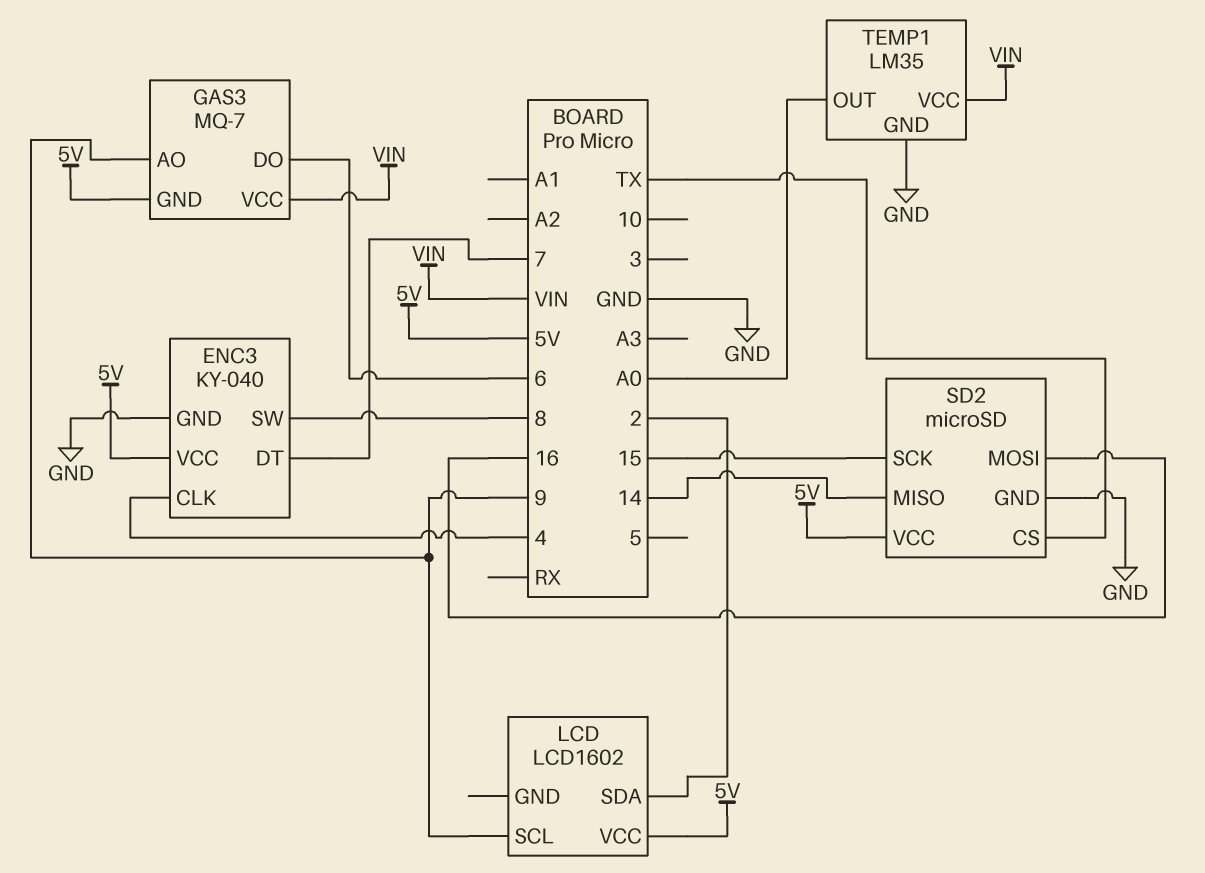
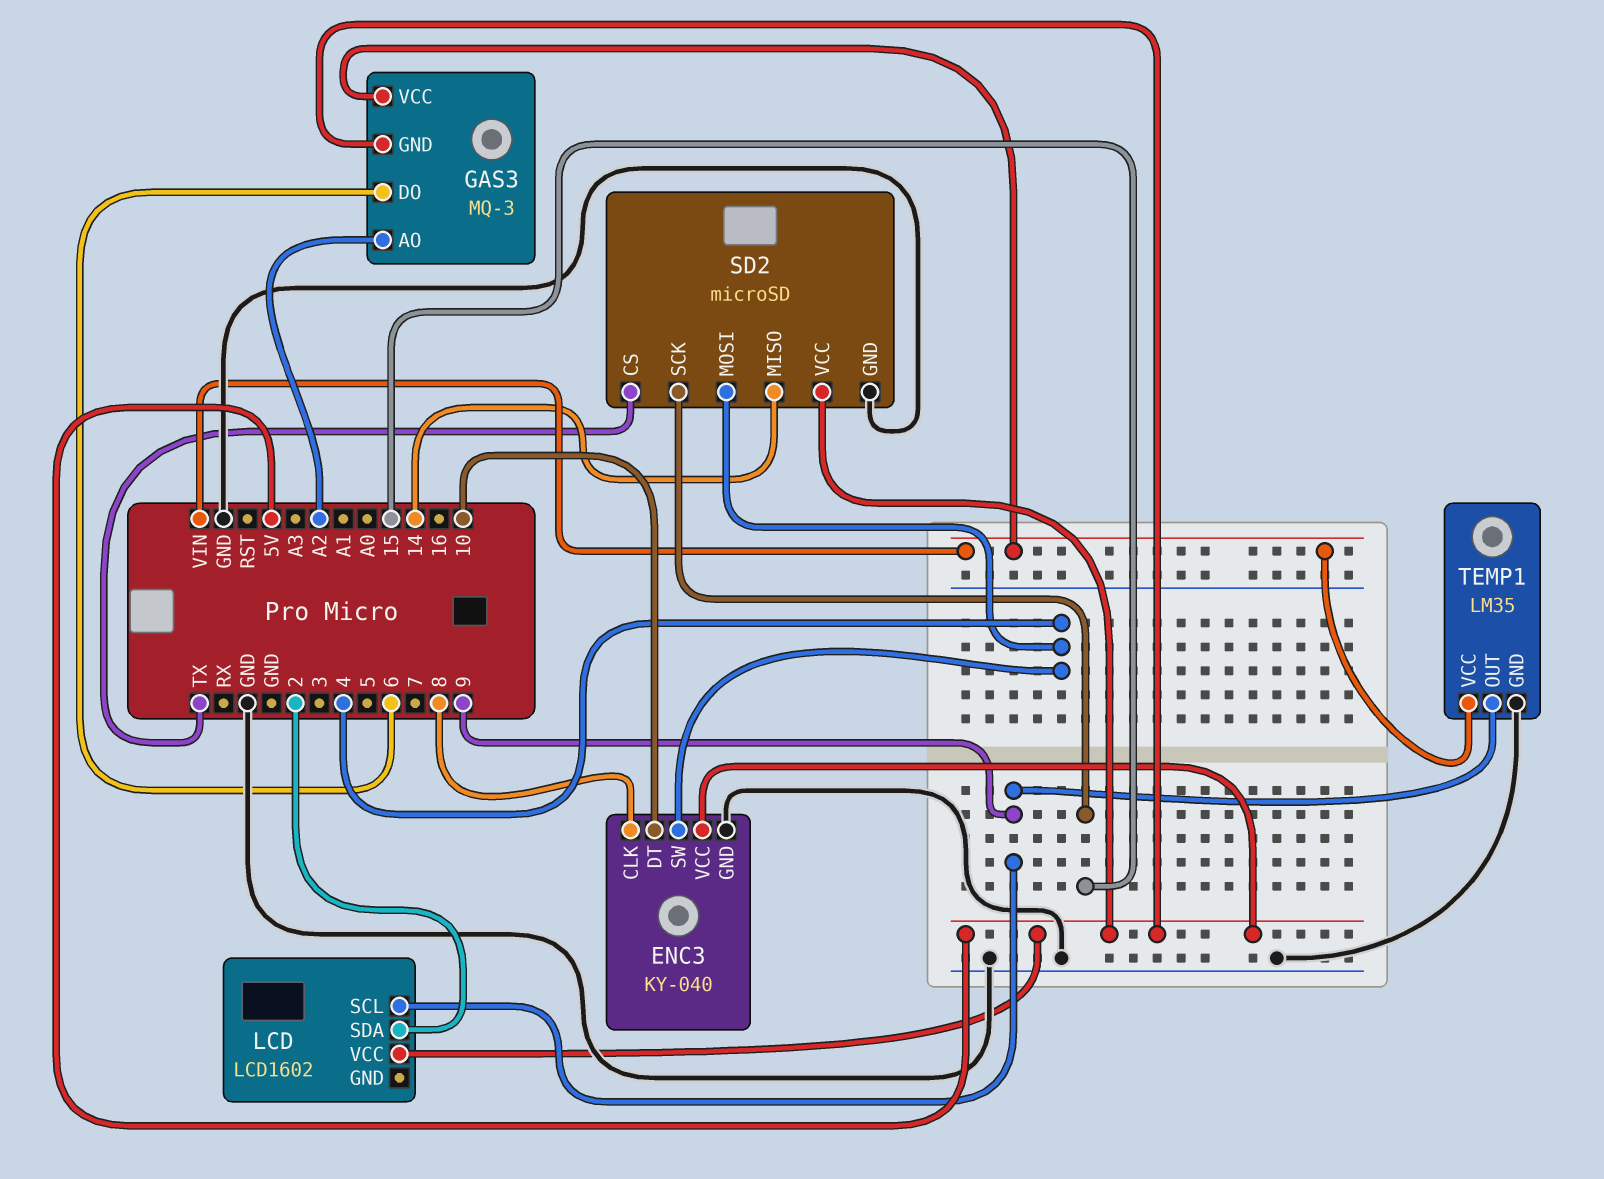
ENC3 pin CLK: 4 -> 8
ENC3 pin DT: 7 -> 10
ENC3 pin SW: 8 -> 4
GAS3: MQ-7 -> MQ-3
GAS3 pin AO: 9 -> A2
SD2 pin MOSI: 16 -> 4
TEMP1 pin OUT: A0 -> 9

